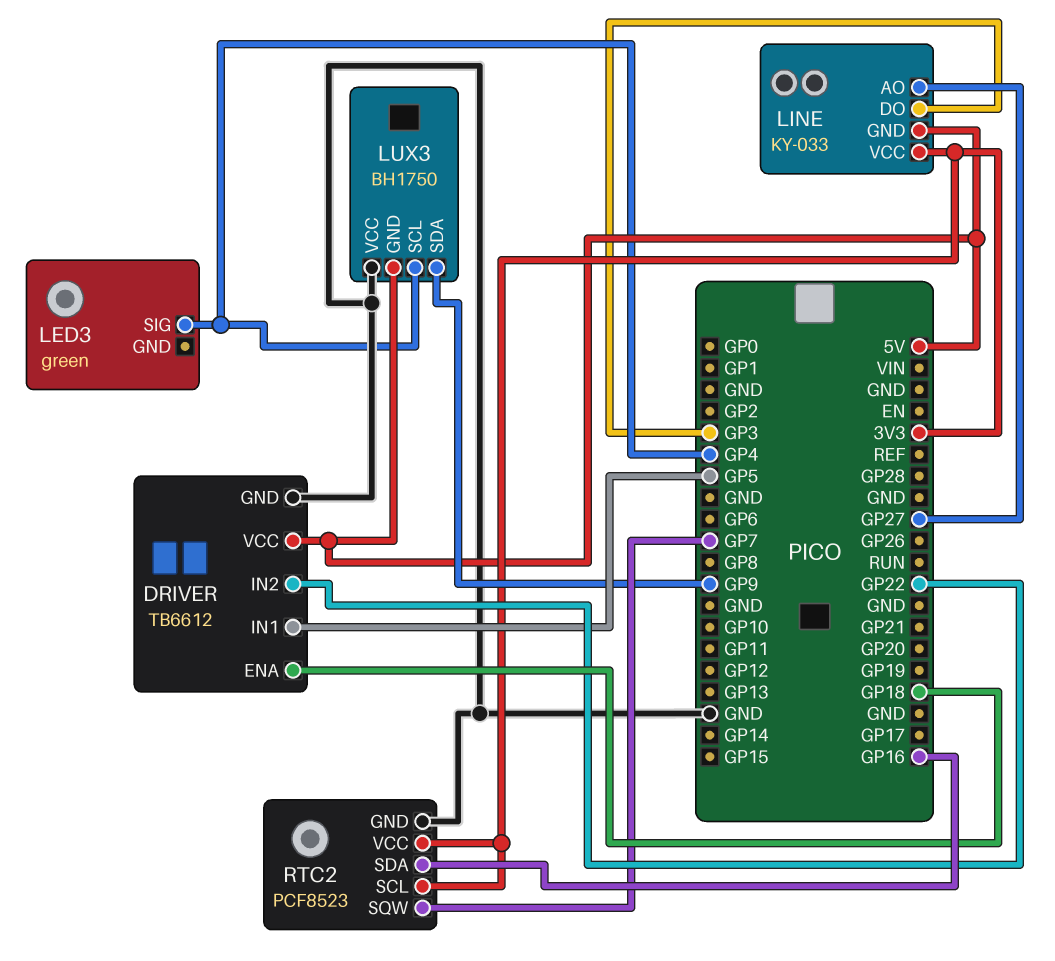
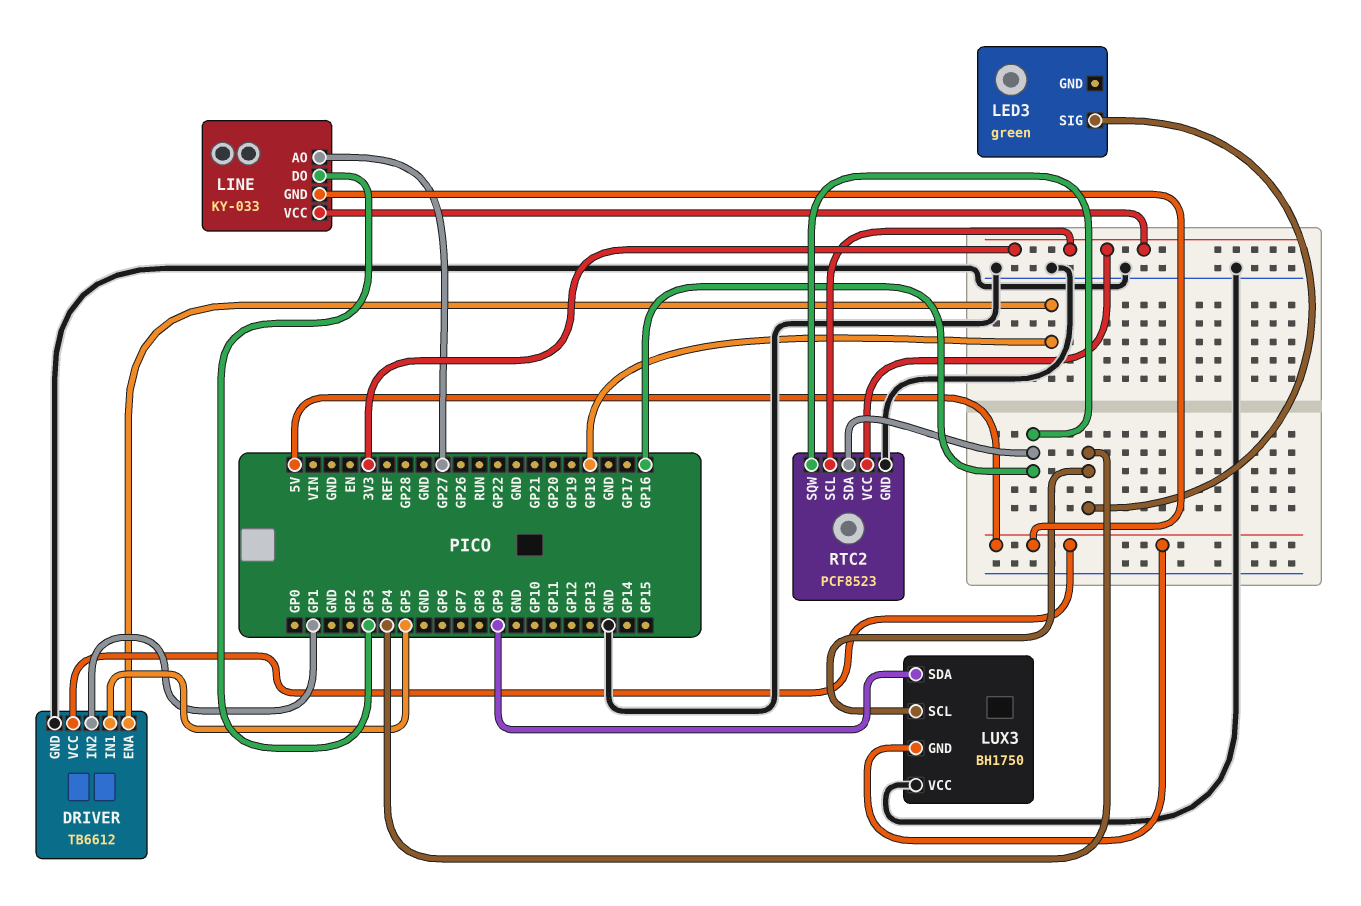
DRIVER pin IN2: GP22 -> GP1
RTC2 pin SQW: GP7 -> GP16

